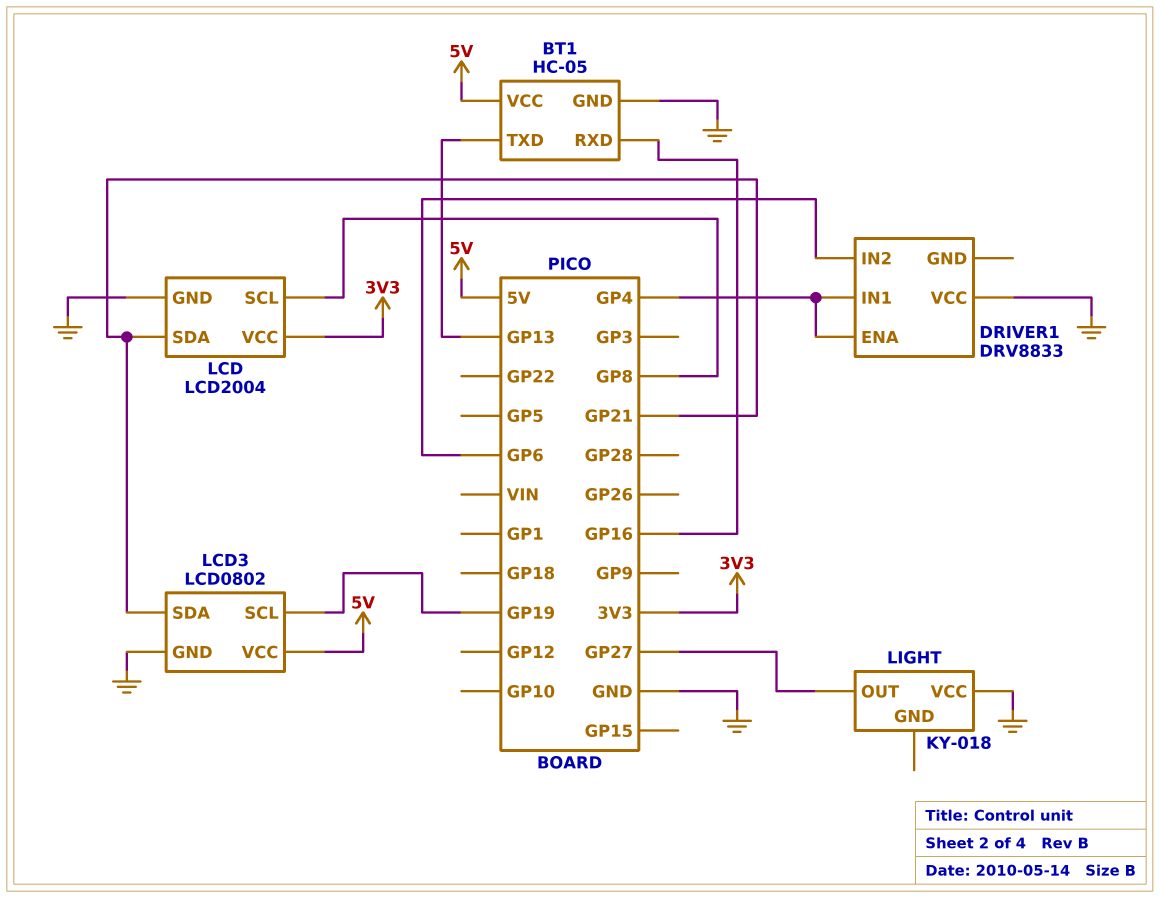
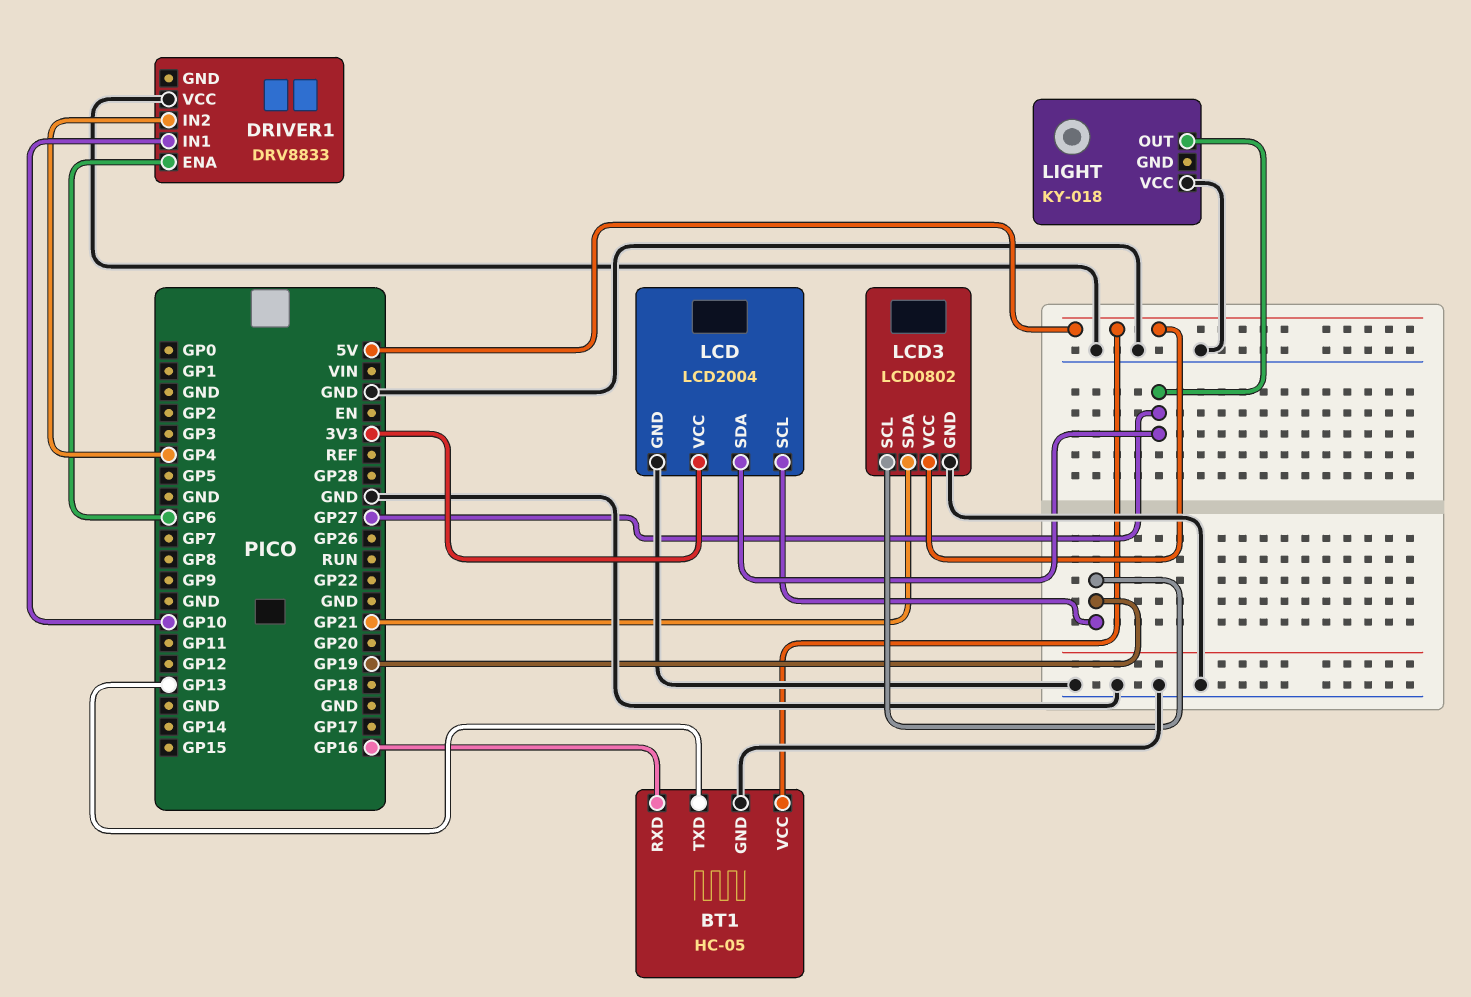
DRIVER1 pin ENA: GP4 -> GP6
DRIVER1 pin IN1: GP4 -> GP10
DRIVER1 pin IN2: GP6 -> GP4
LCD pin SCL: GP8 -> GP19
LCD pin SDA: GP21 -> GP27

